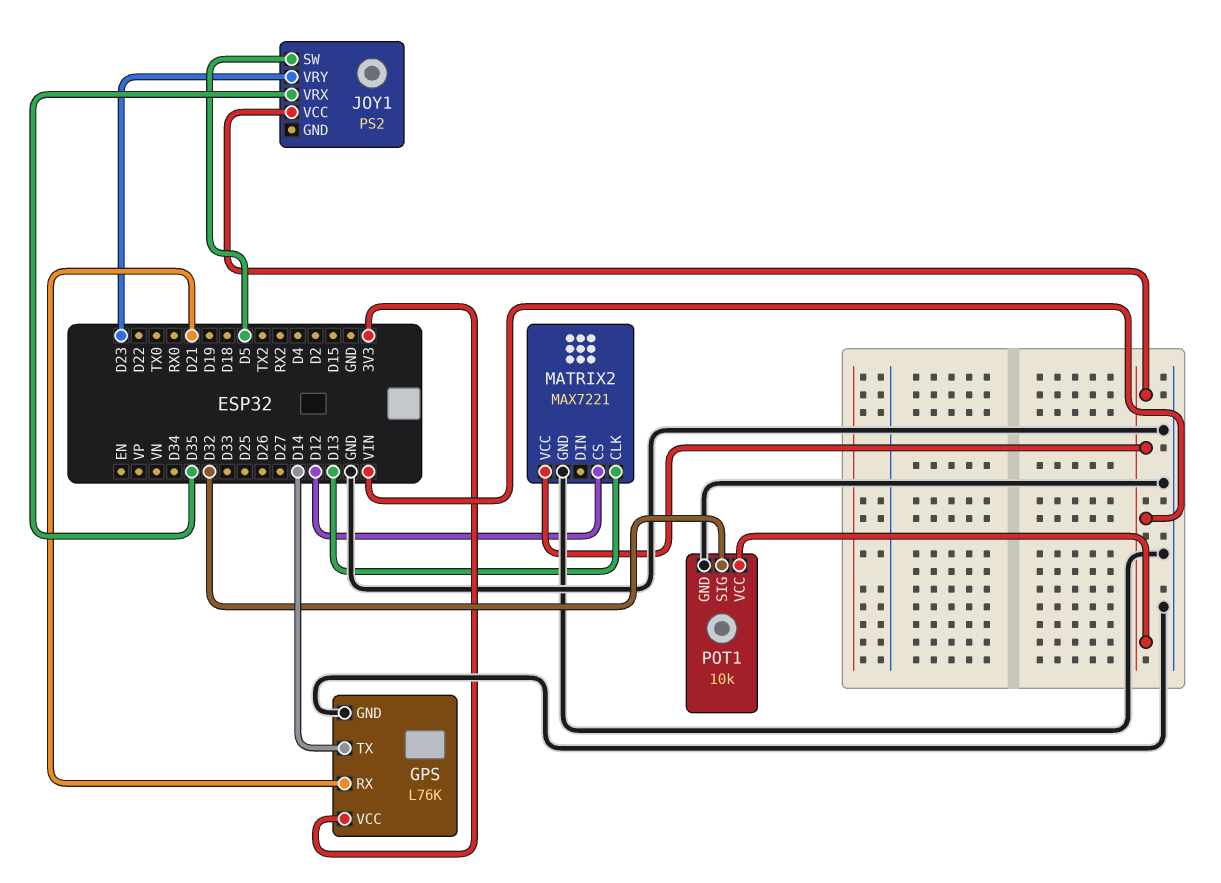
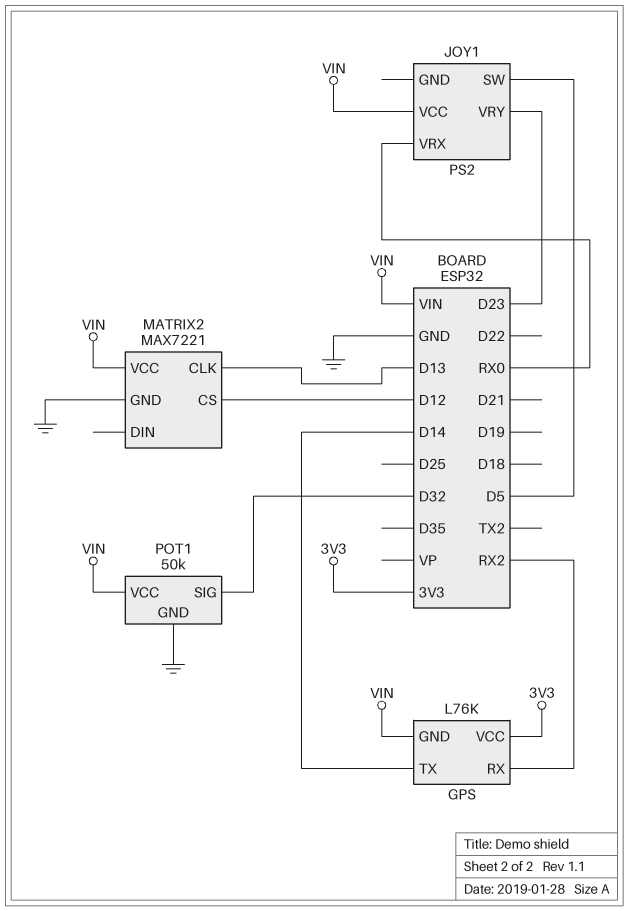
GPS pin GND: GND -> VIN
GPS pin RX: D21 -> RX2
JOY1 pin VRX: D35 -> RX0
POT1: 10k -> 50k

